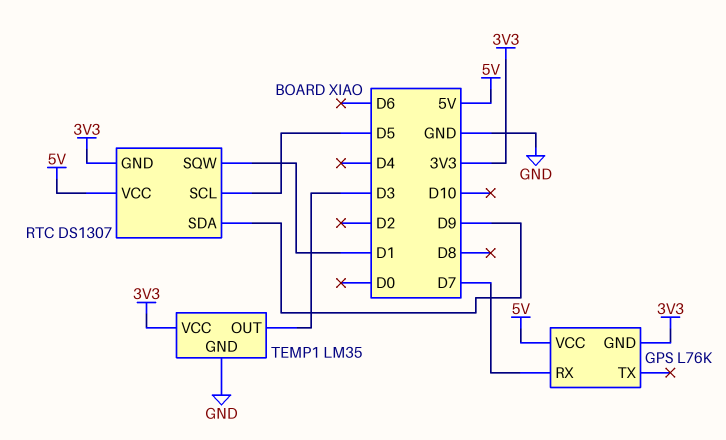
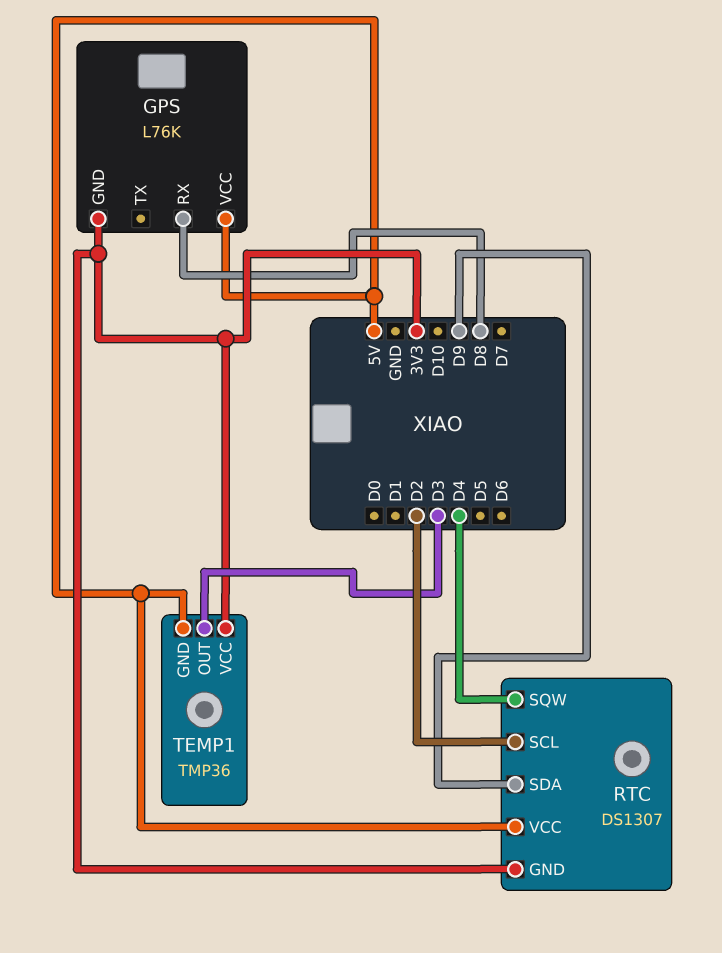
GPS pin RX: D7 -> D8
RTC pin SCL: D5 -> D2
RTC pin SQW: D1 -> D4
TEMP1: LM35 -> TMP36
TEMP1 pin GND: GND -> 5V

